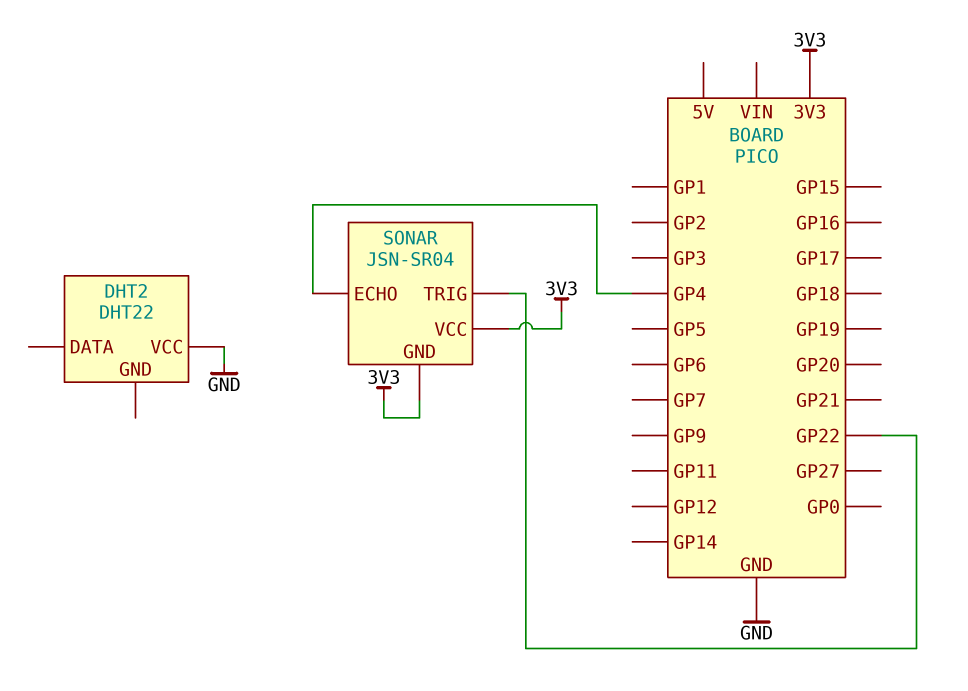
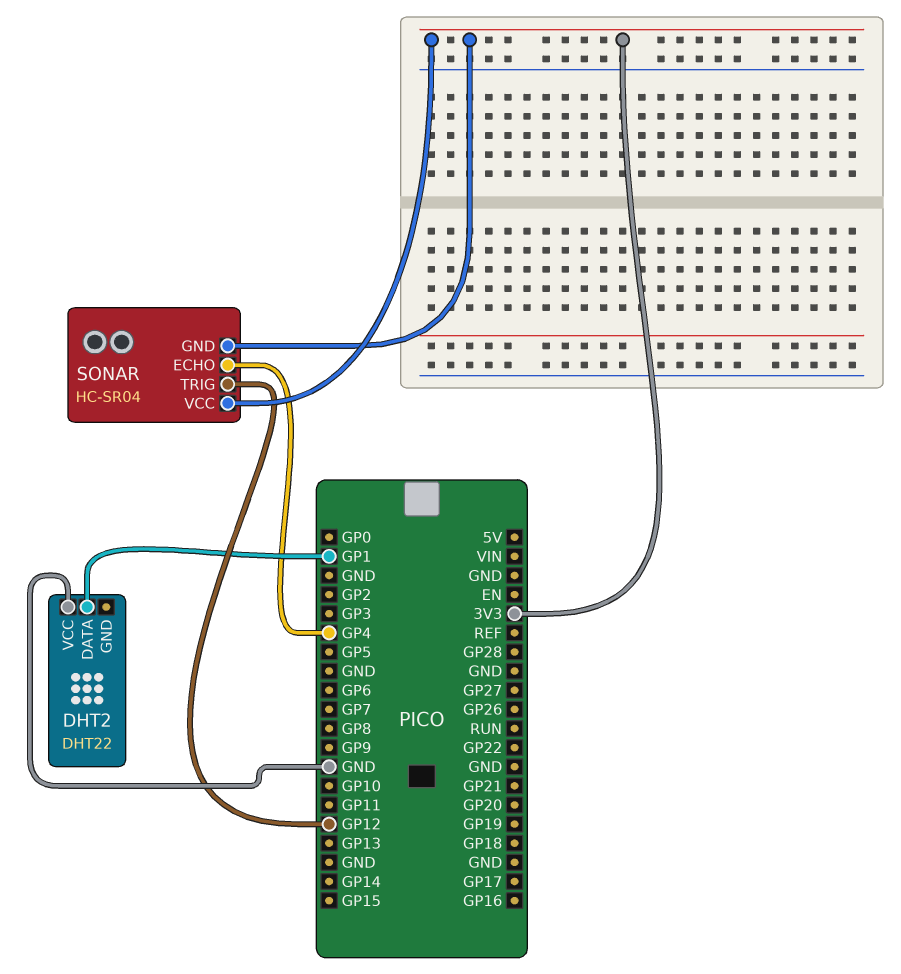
DHT2 pin DATA: none -> GP1
SONAR: JSN-SR04 -> HC-SR04
SONAR pin TRIG: GP22 -> GP12

